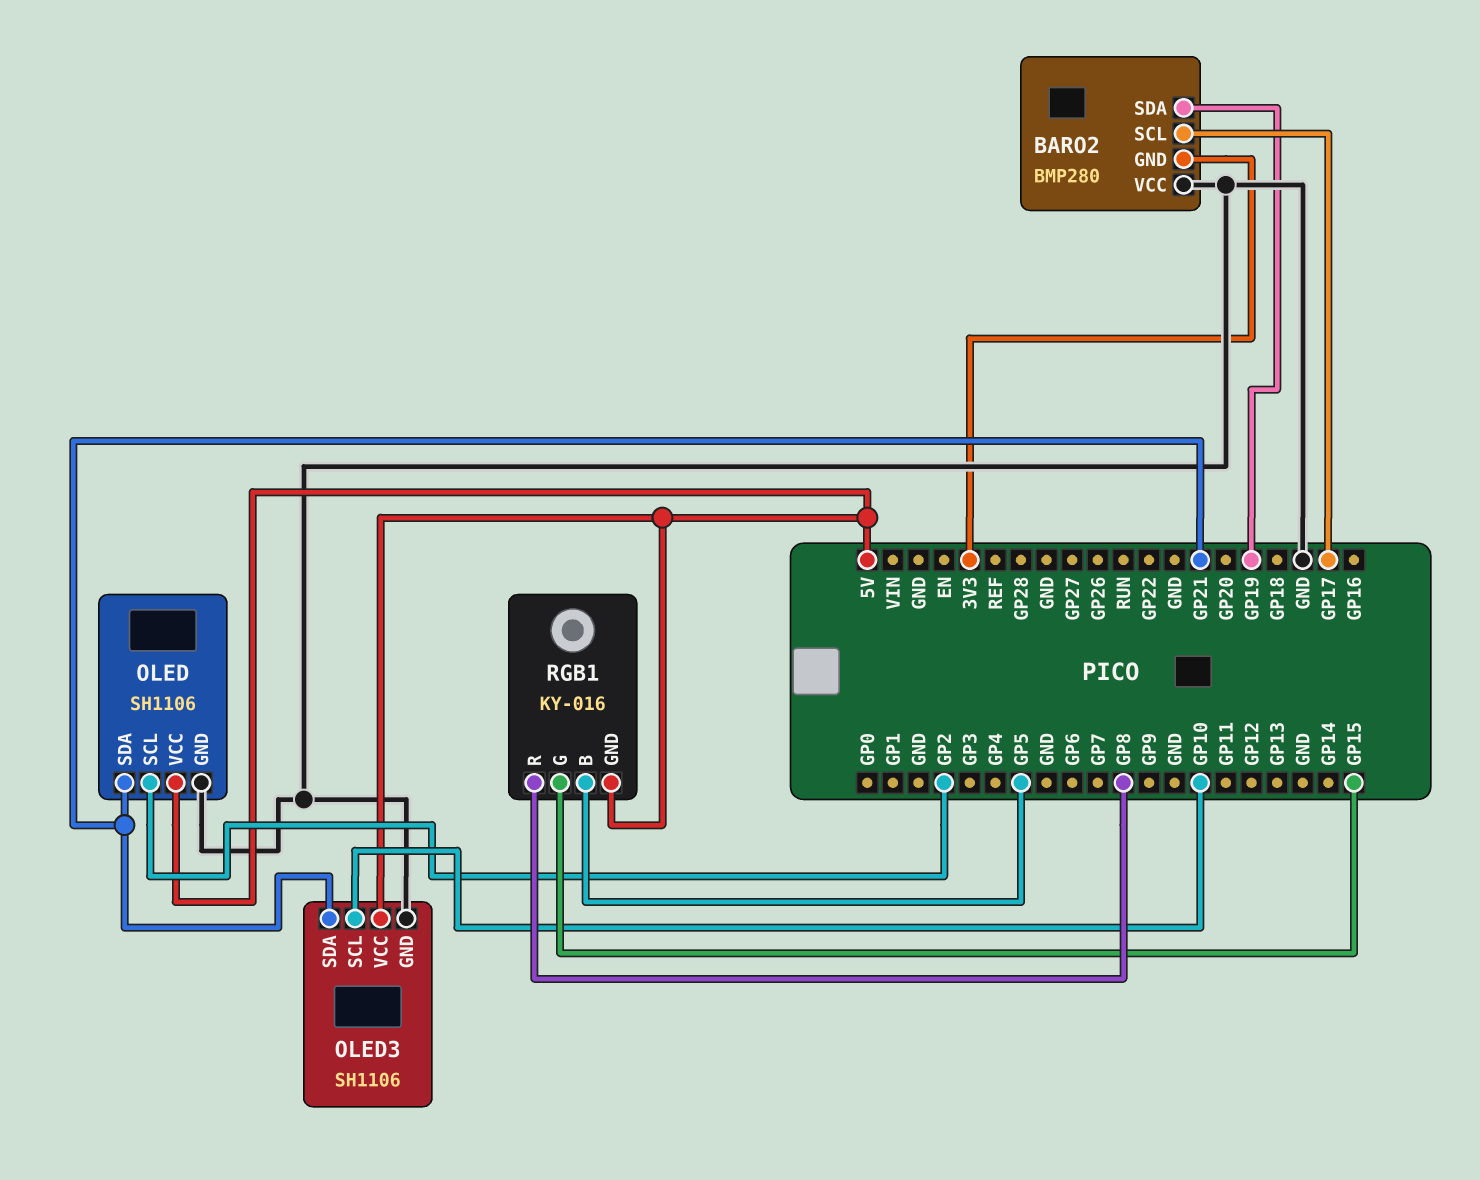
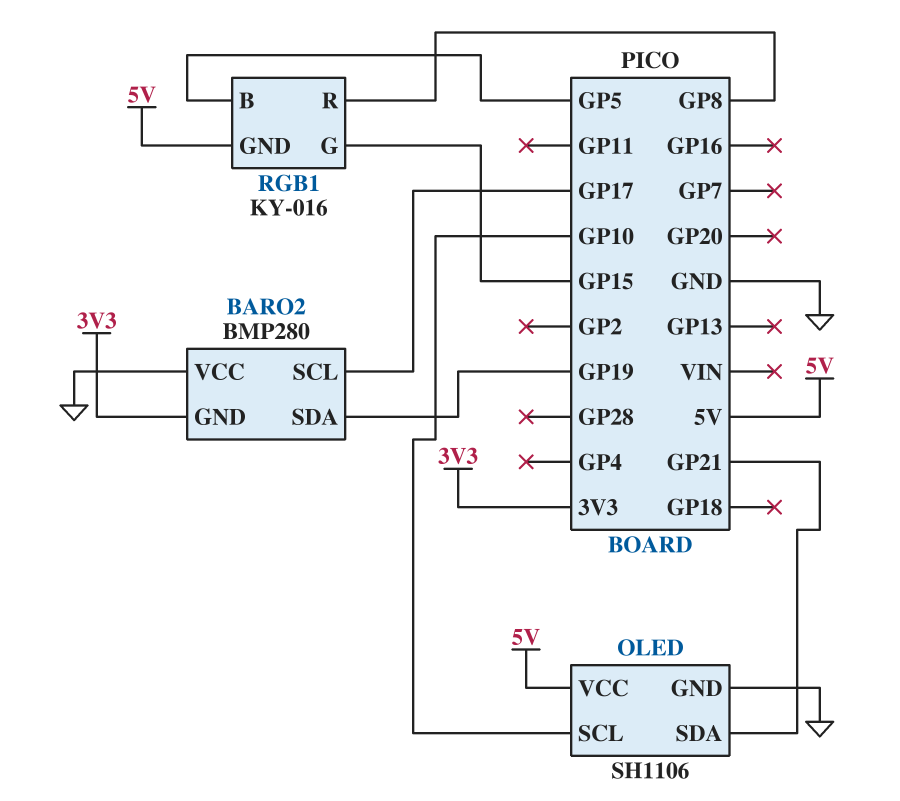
OLED pin SCL: GP2 -> GP10
OLED3: SH1106 -> none
OLED3 pin GND: GND -> none
OLED3 pin SCL: GP10 -> none
OLED3 pin SDA: GP21 -> none
OLED3 pin VCC: 5V -> none

